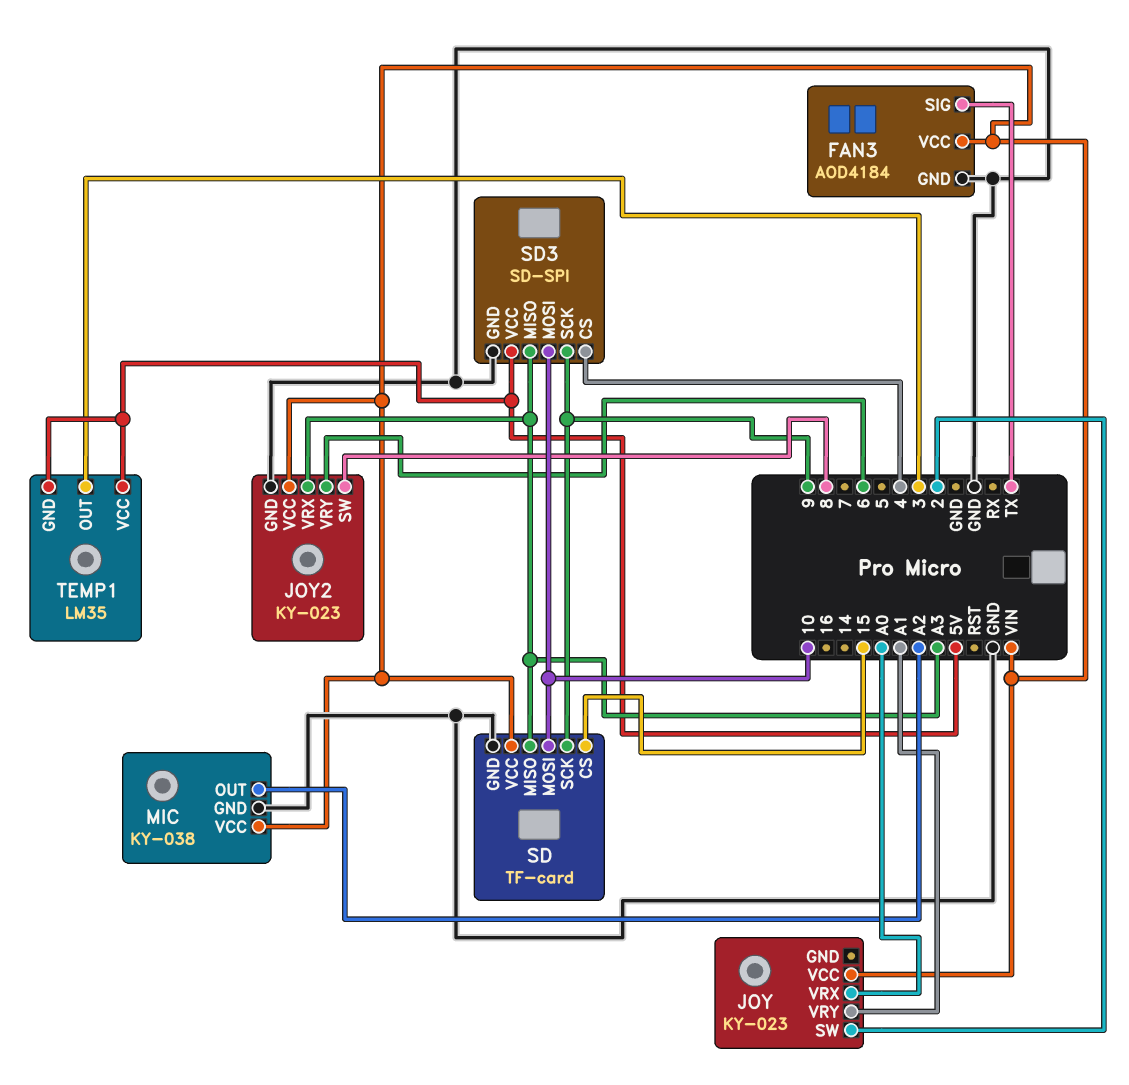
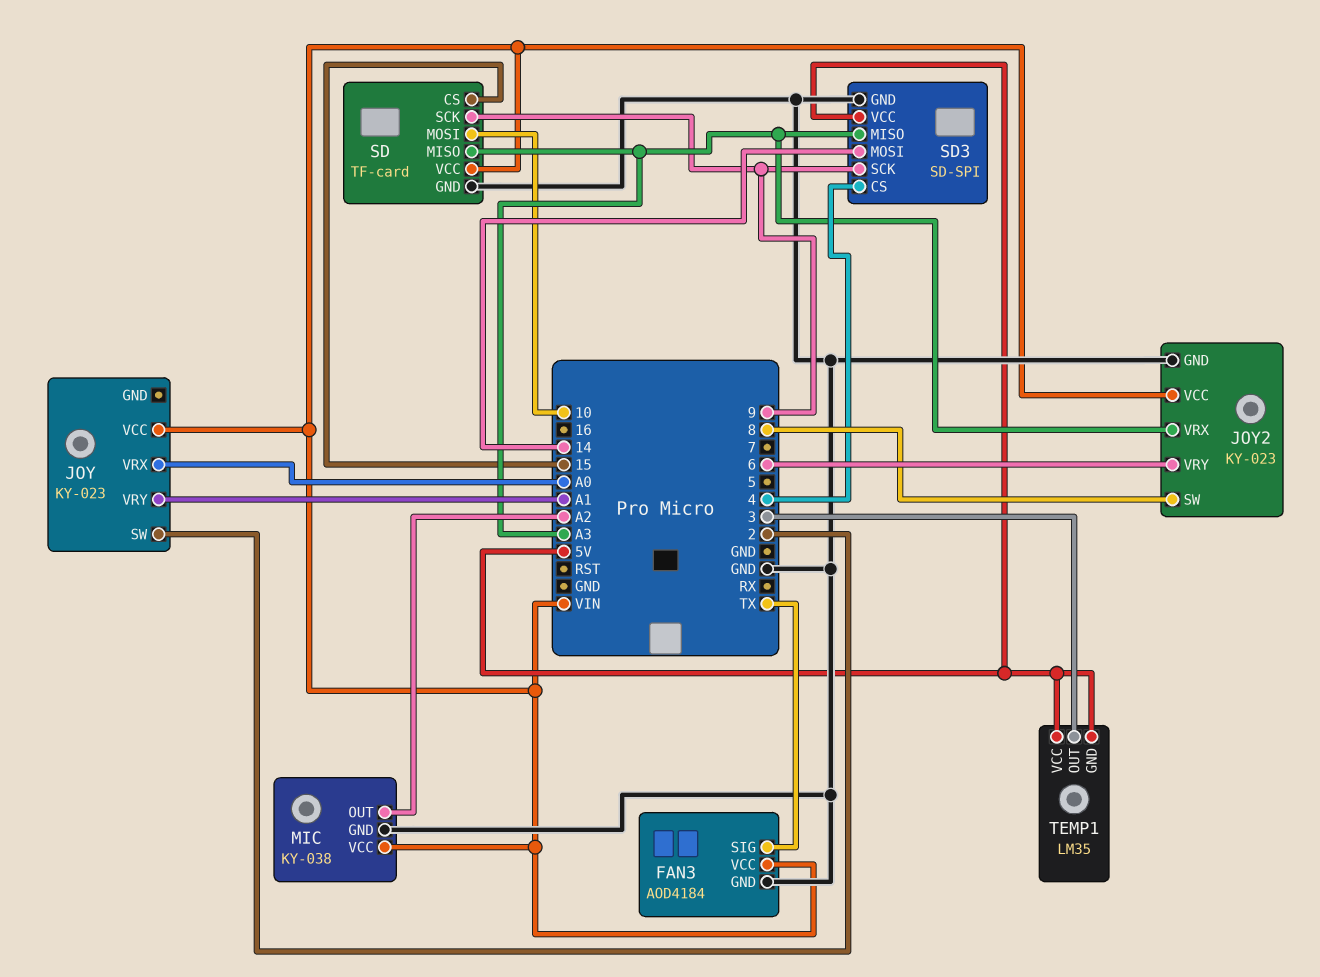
SD3 pin MOSI: 10 -> 14

